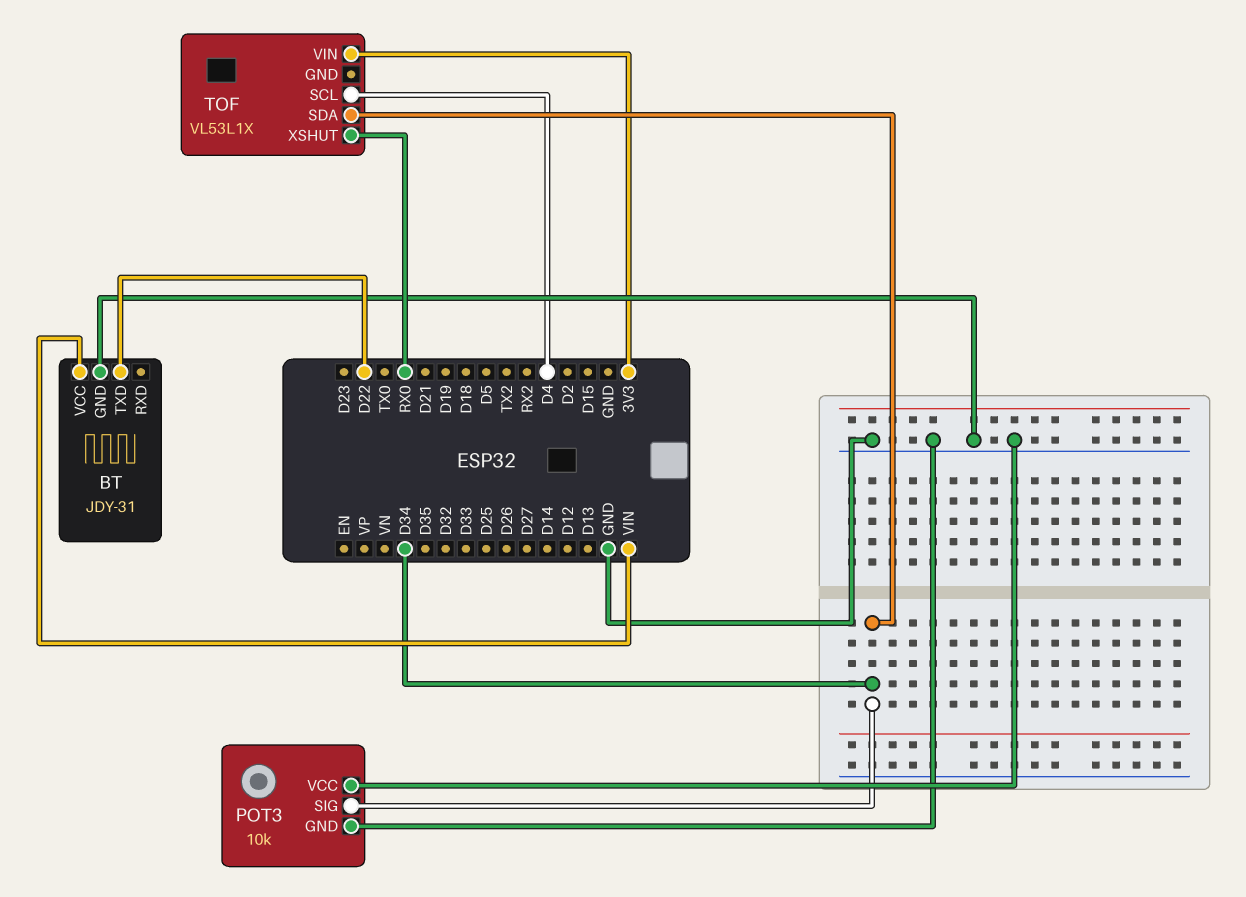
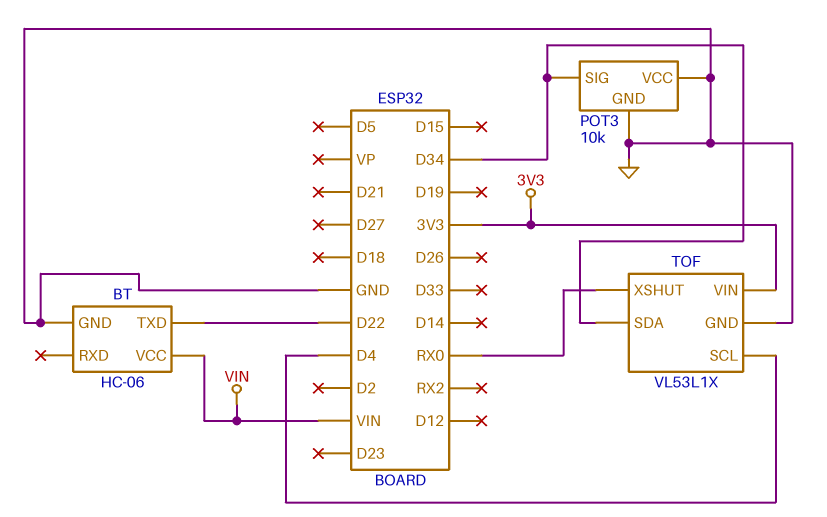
BT: JDY-31 -> HC-06
TOF pin GND: none -> GND

